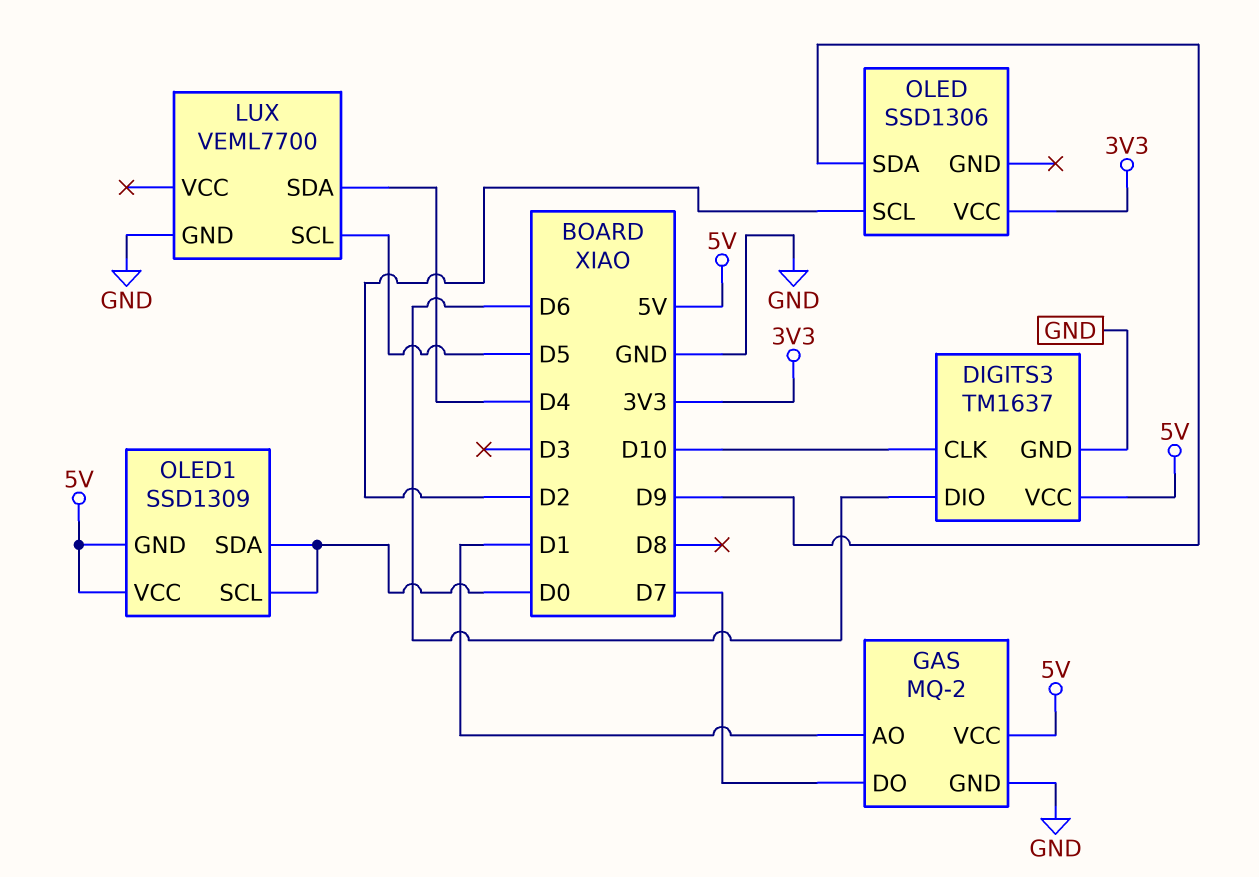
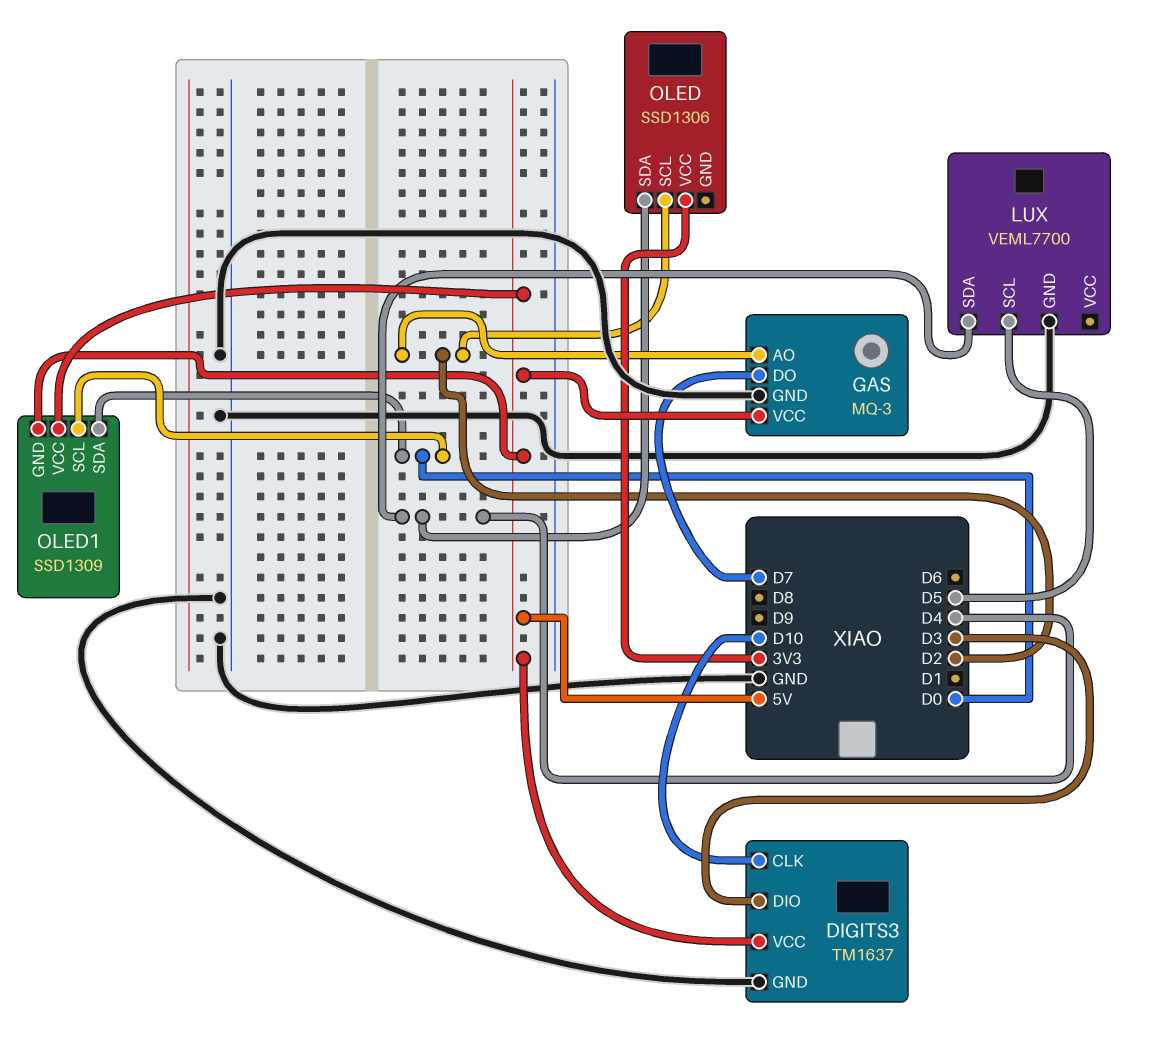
DIGITS3 pin DIO: D6 -> D3
GAS: MQ-2 -> MQ-3
GAS pin AO: D1 -> D2
OLED pin SDA: D9 -> D4

